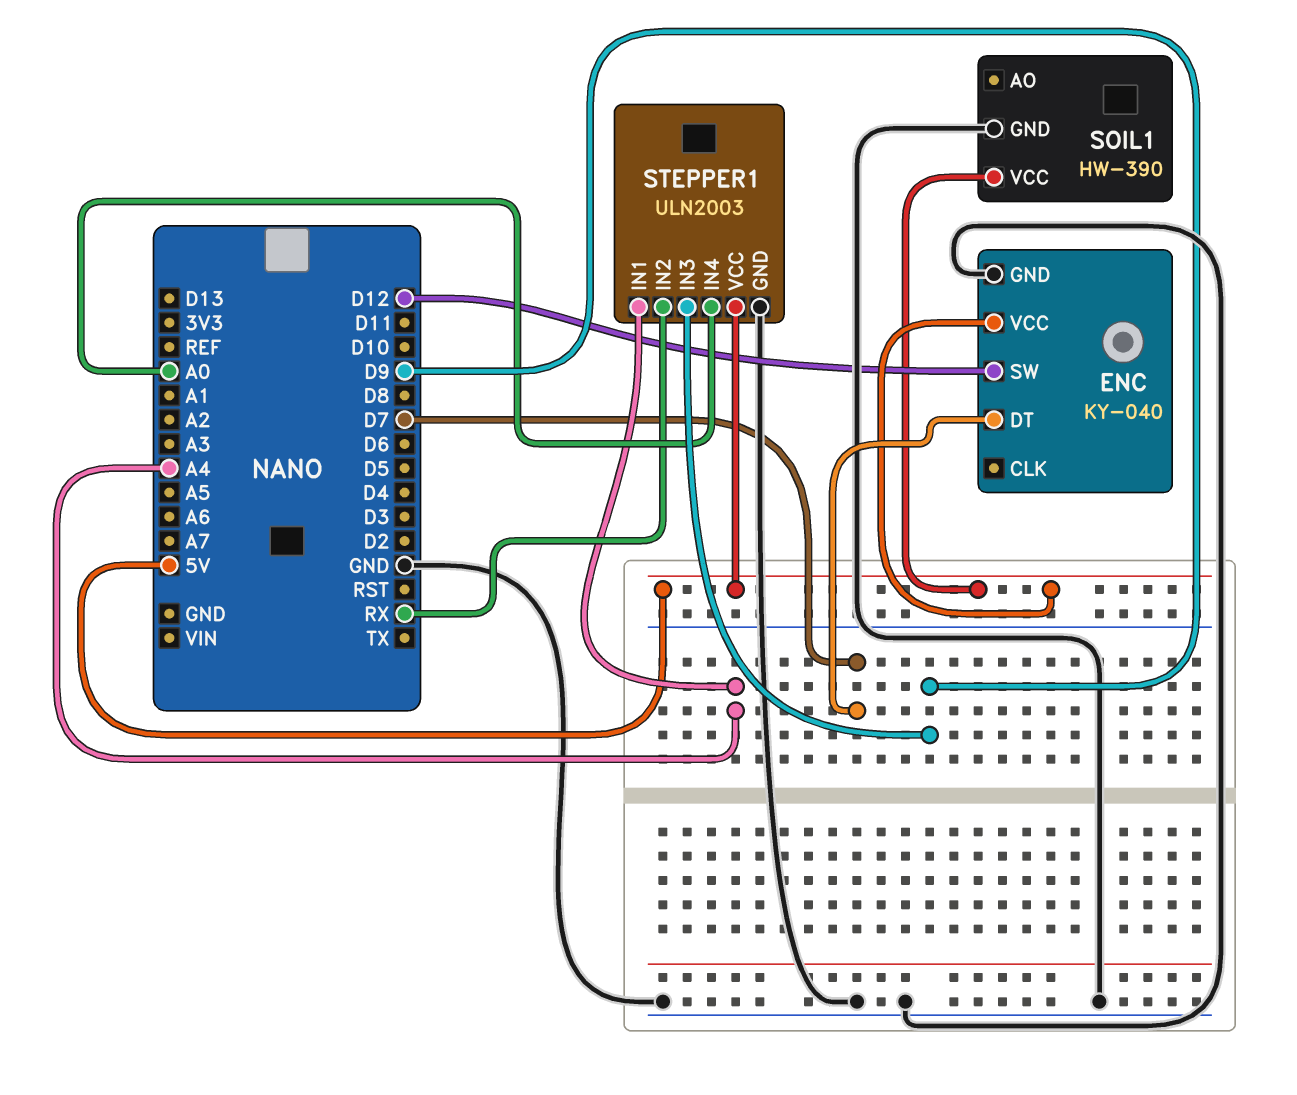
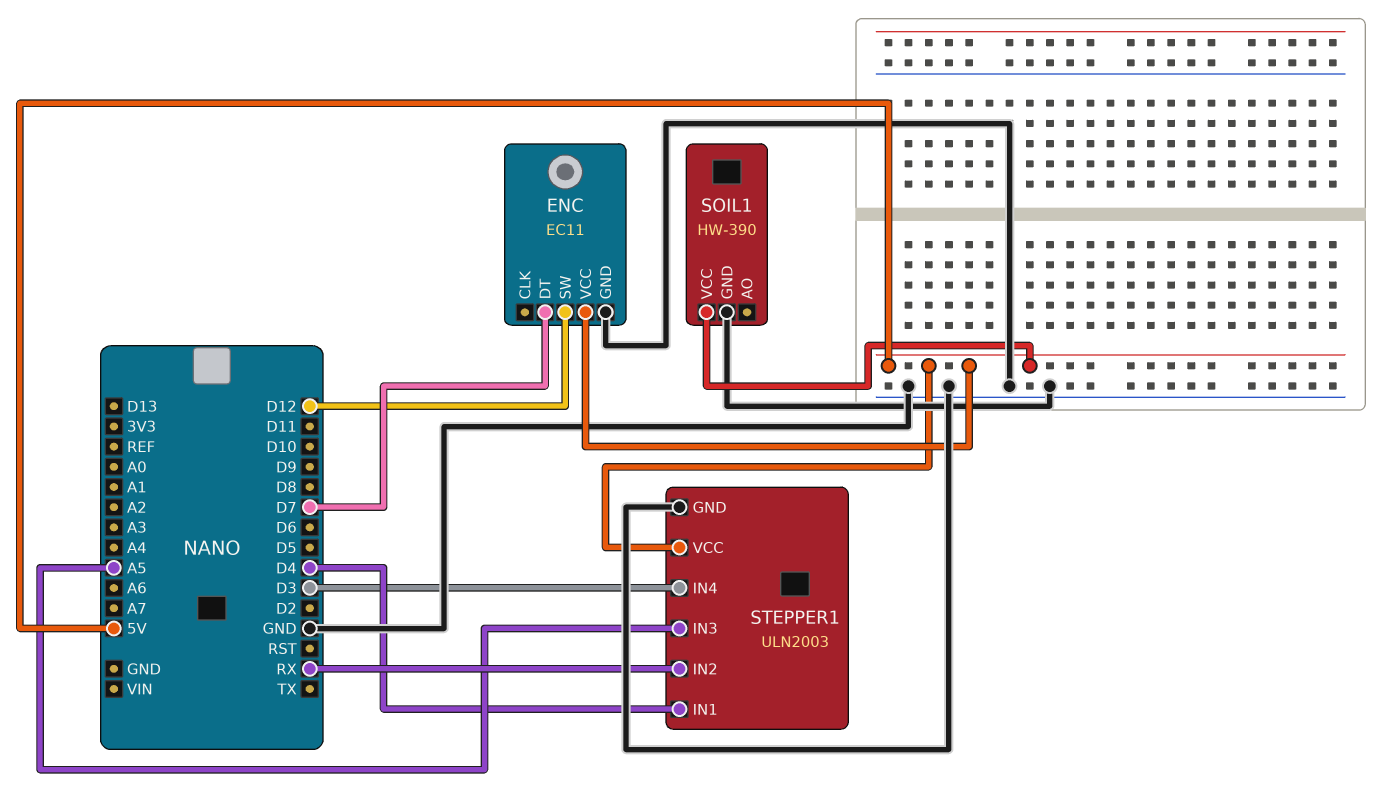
ENC: KY-040 -> EC11
STEPPER1 pin IN1: A4 -> D4
STEPPER1 pin IN3: D9 -> A5
STEPPER1 pin IN4: A0 -> D3

